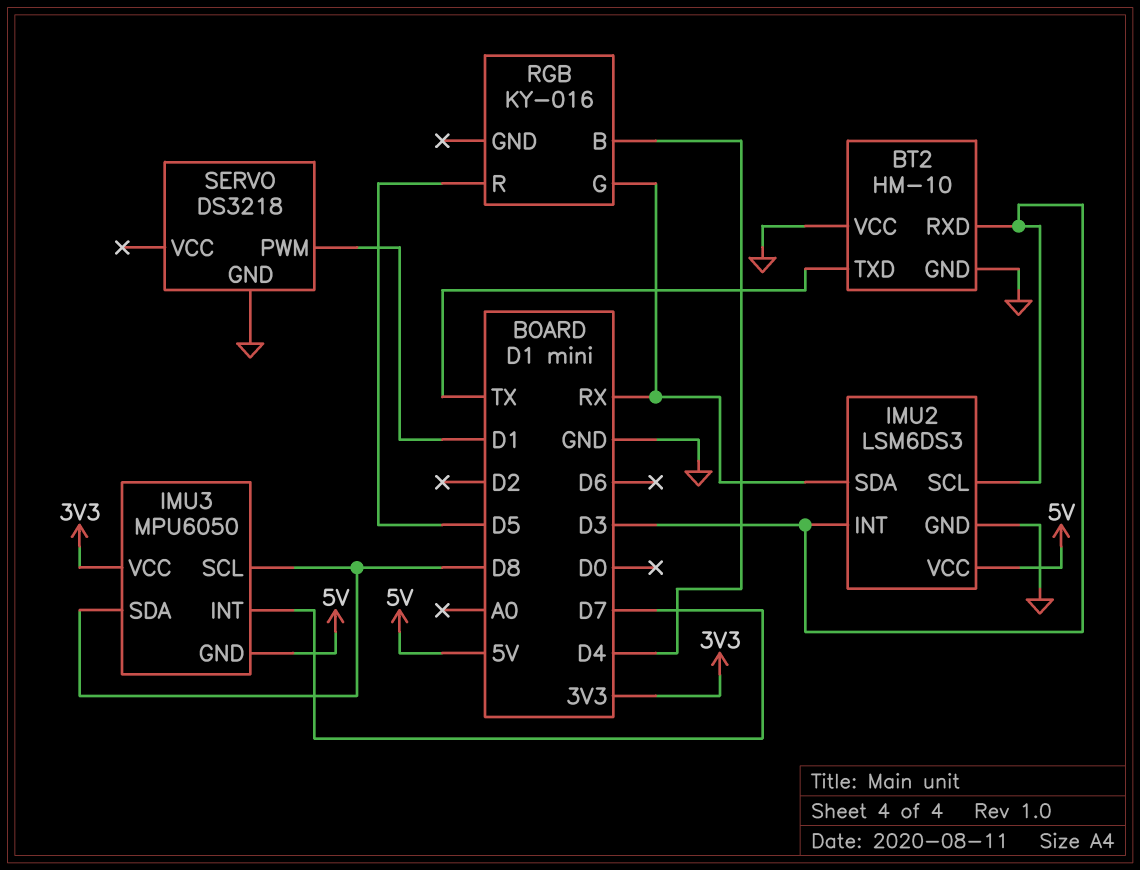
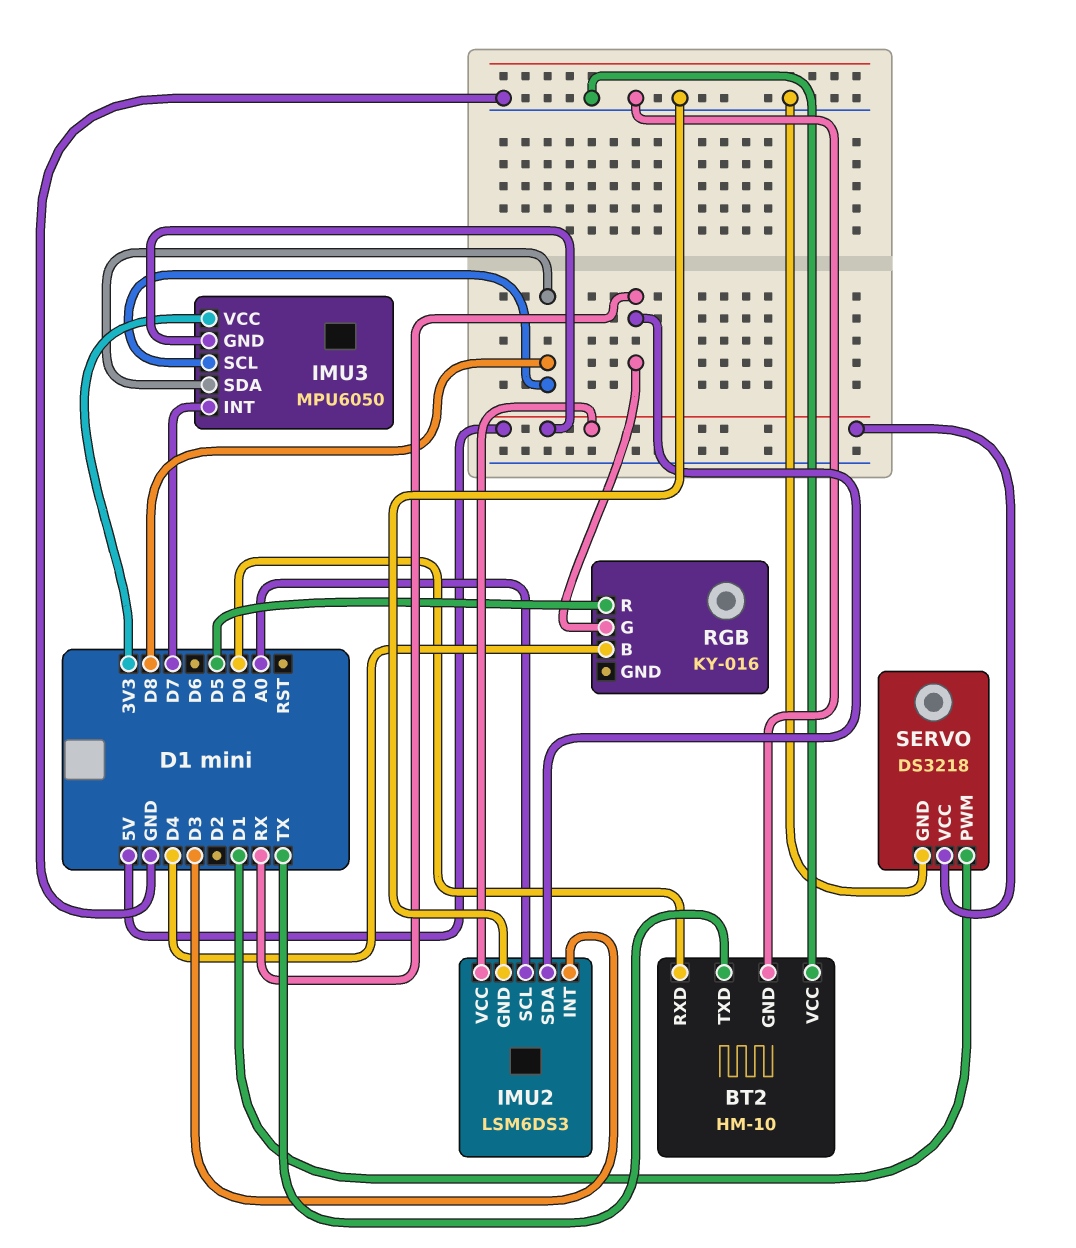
BT2 pin RXD: D3 -> D0
IMU2 pin SCL: D3 -> A0
SERVO pin VCC: none -> 5V

